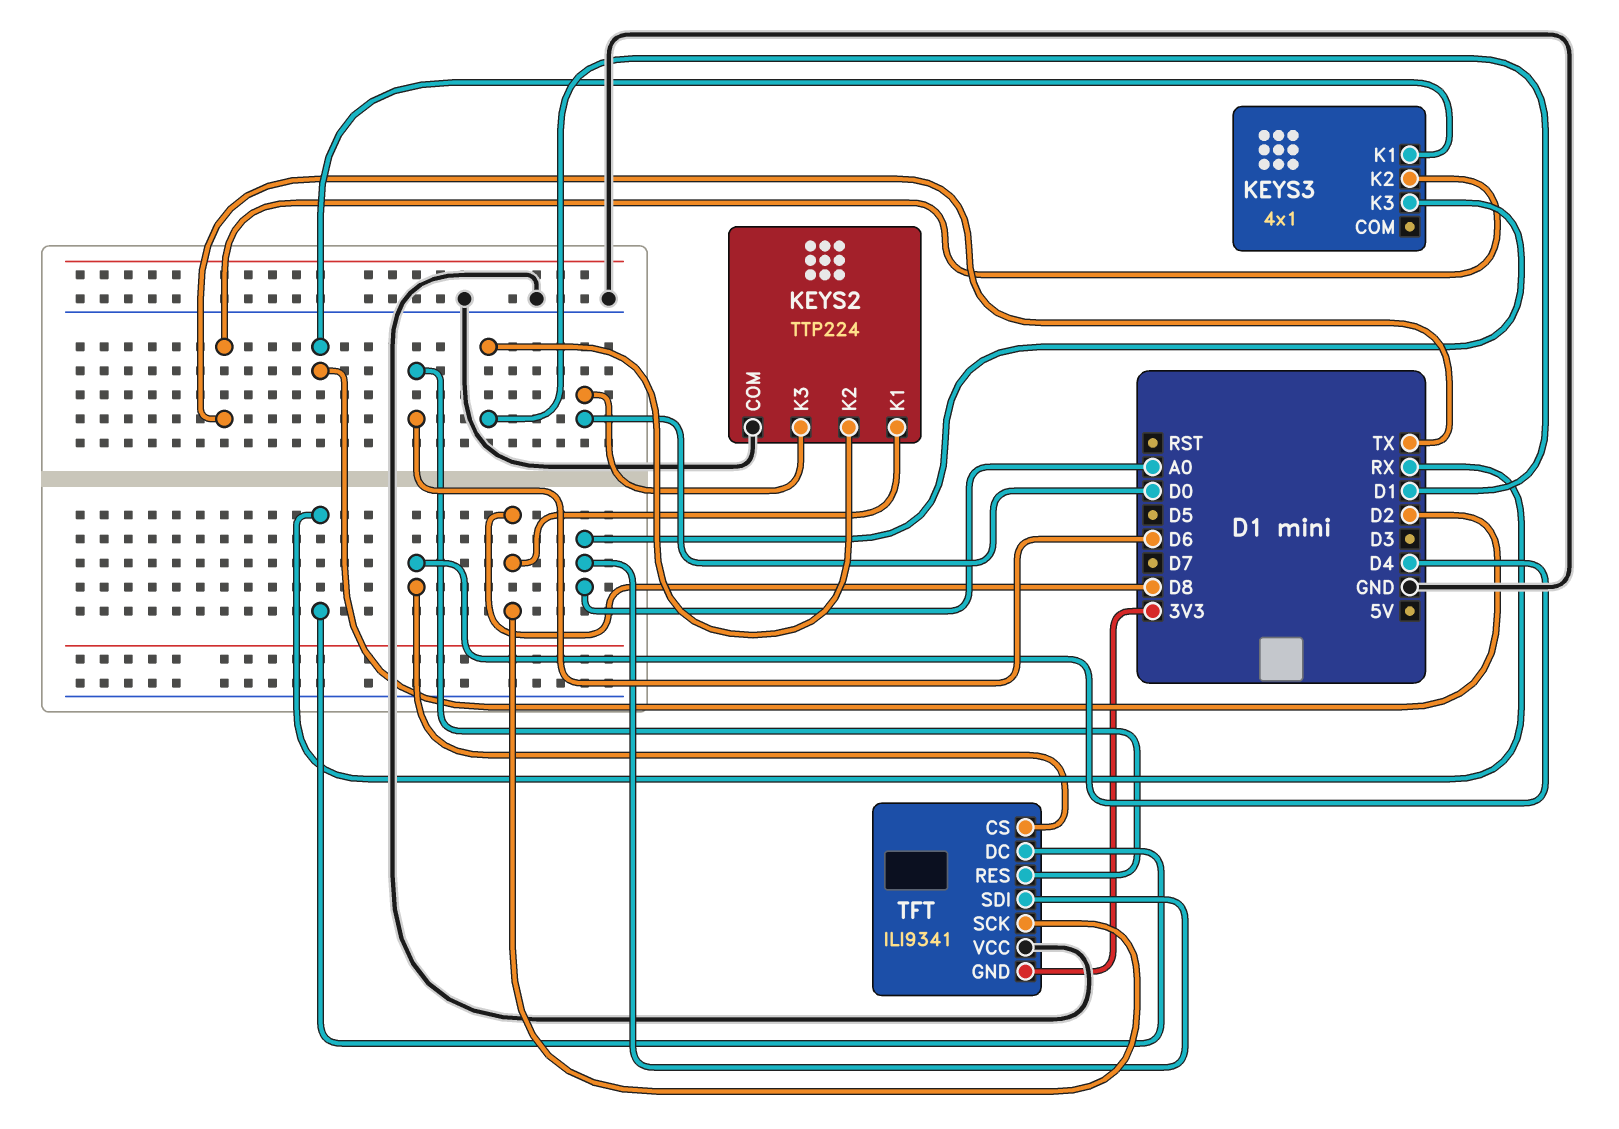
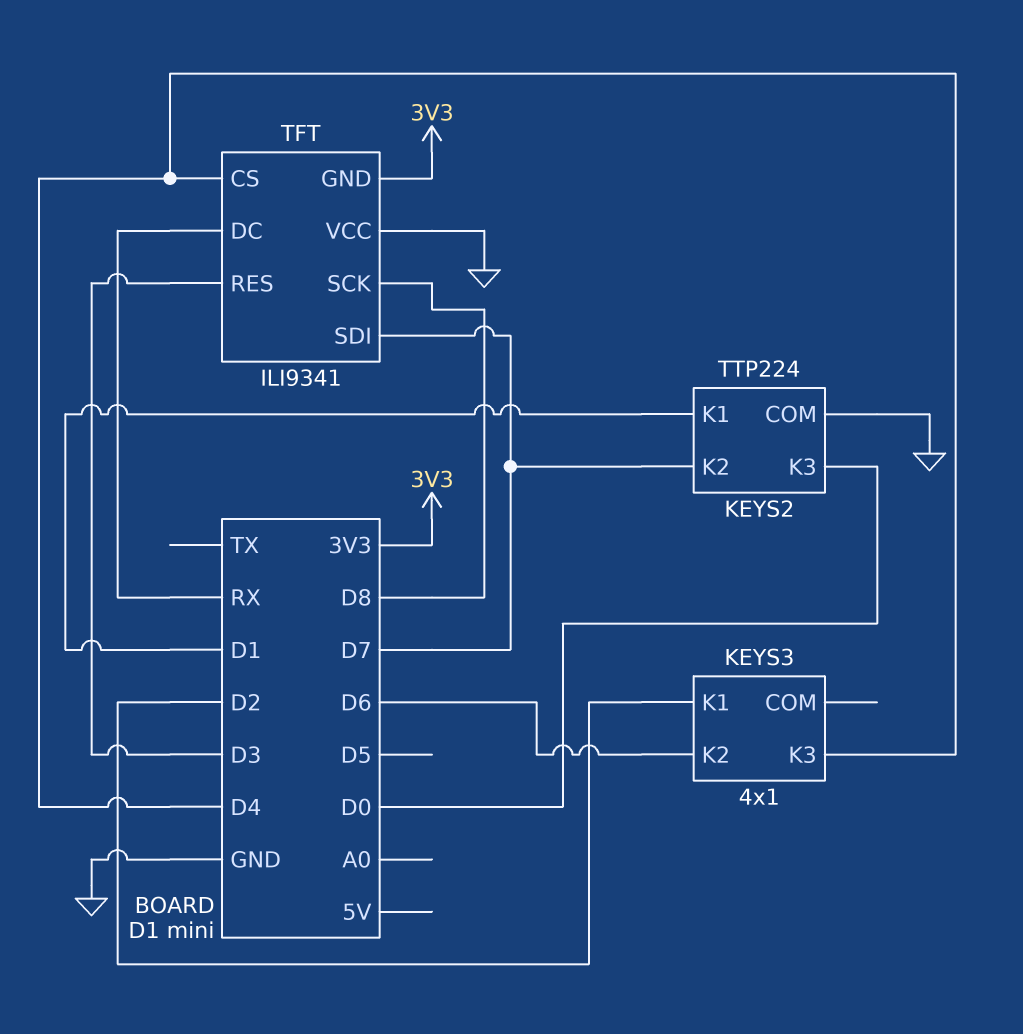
KEYS2 pin K1: D8 -> D1
KEYS2 pin K2: D1 -> D7
KEYS3 pin K2: TX -> D6
KEYS3 pin K3: A0 -> D4
TFT pin RES: D6 -> D3
TFT pin SDI: A0 -> D7

